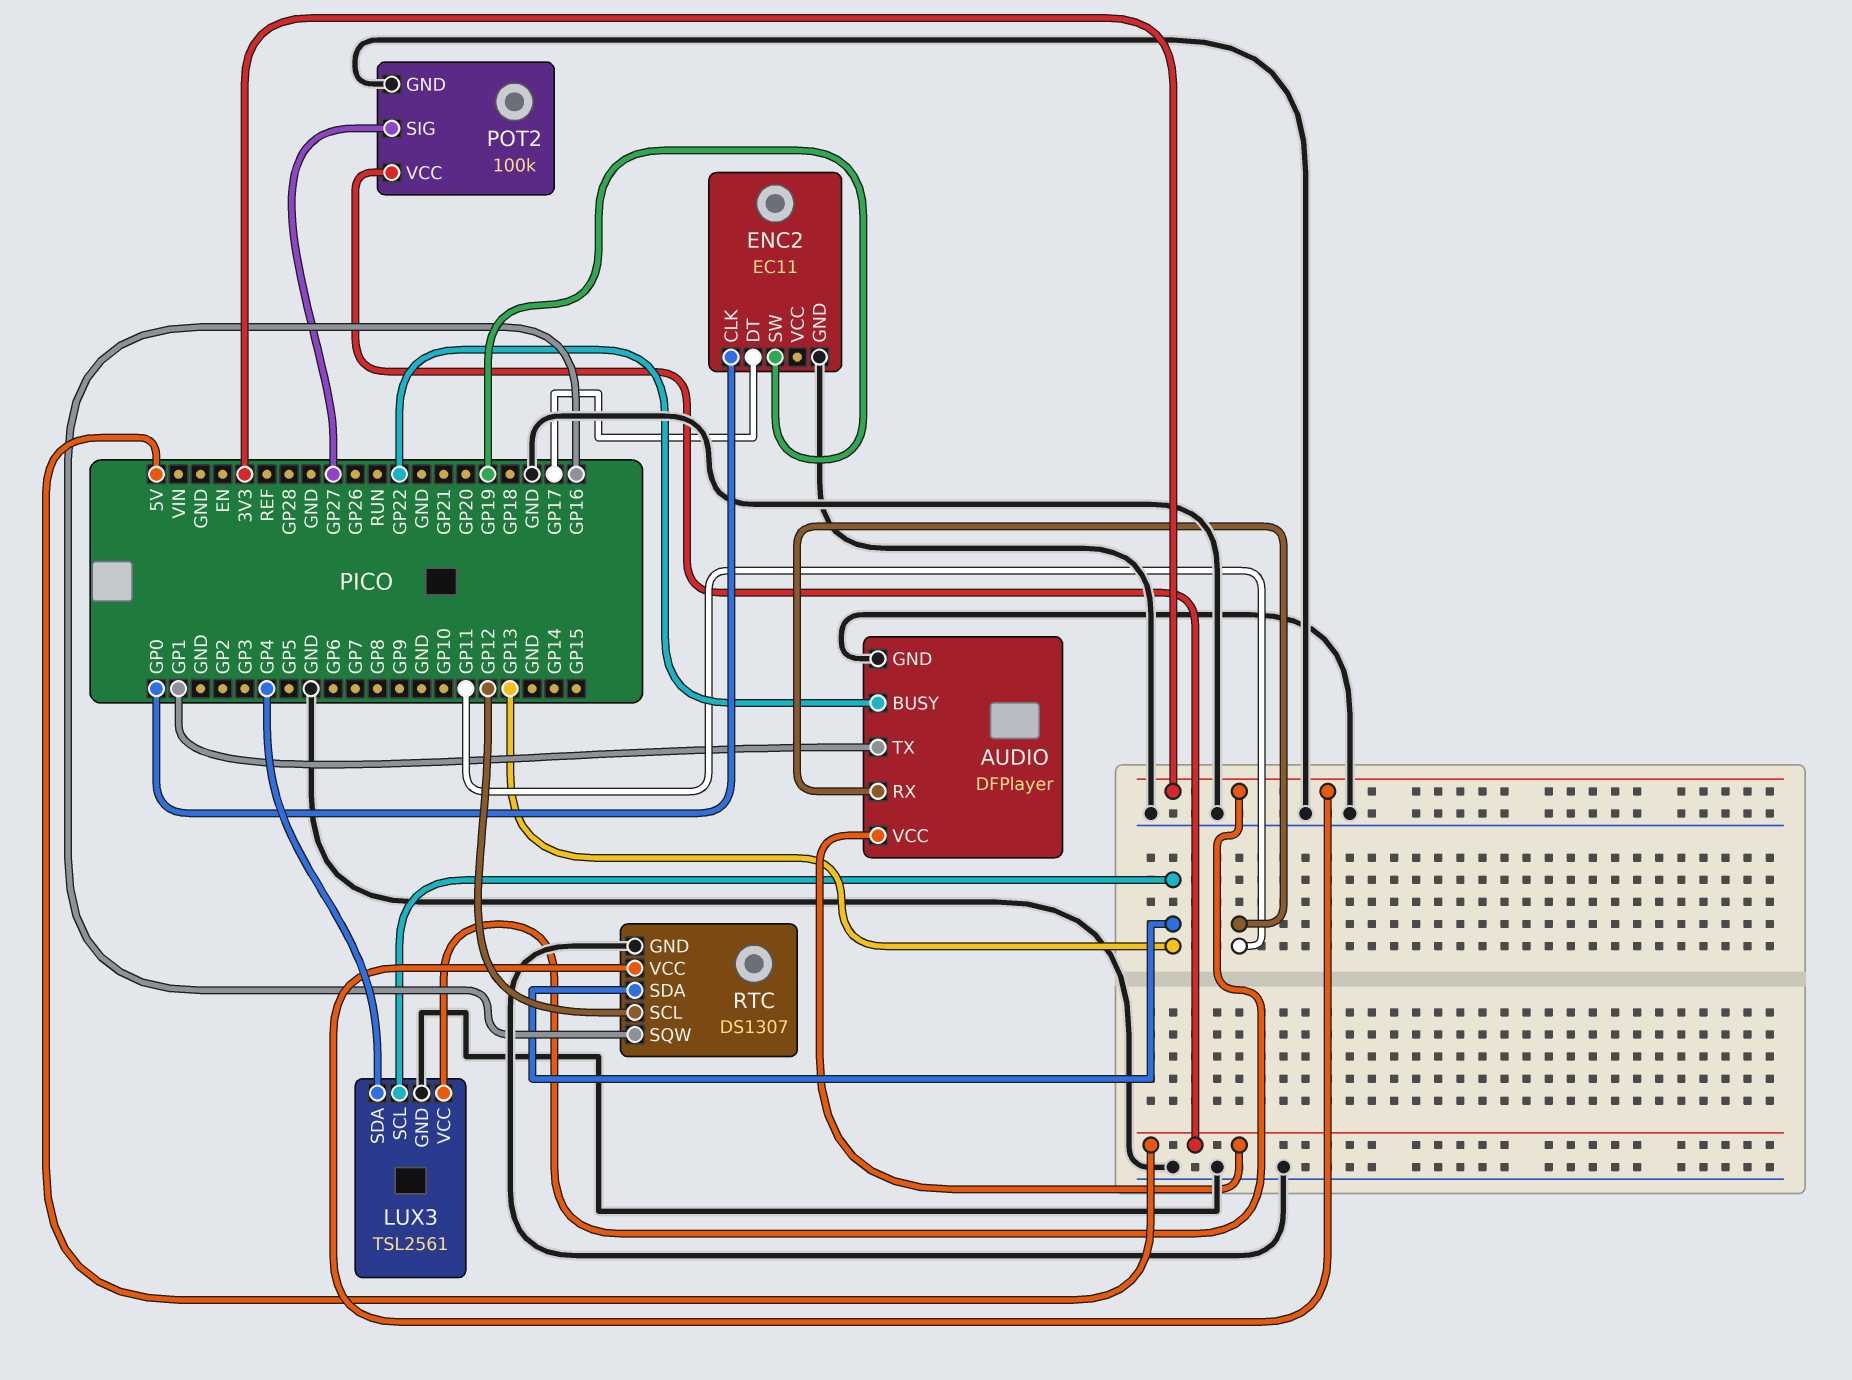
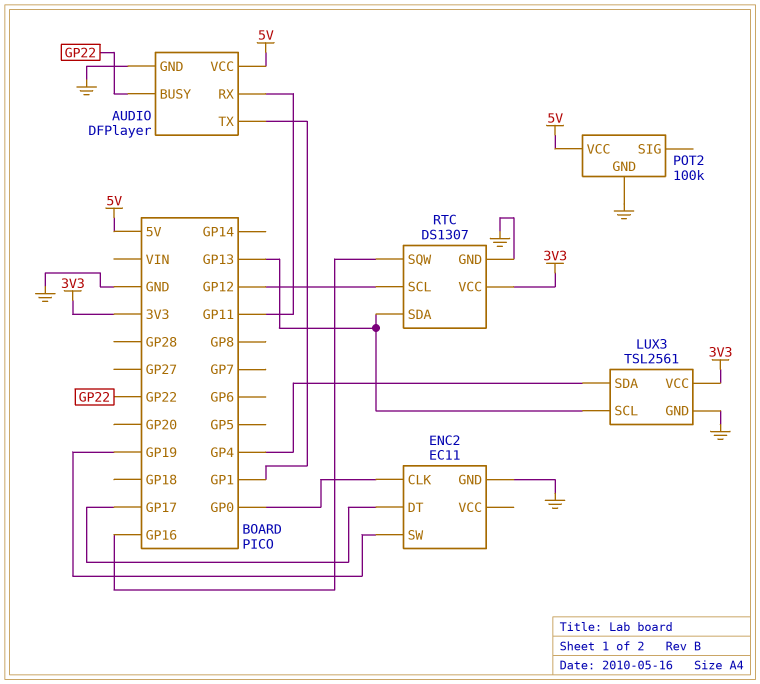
POT2 pin SIG: GP27 -> none

